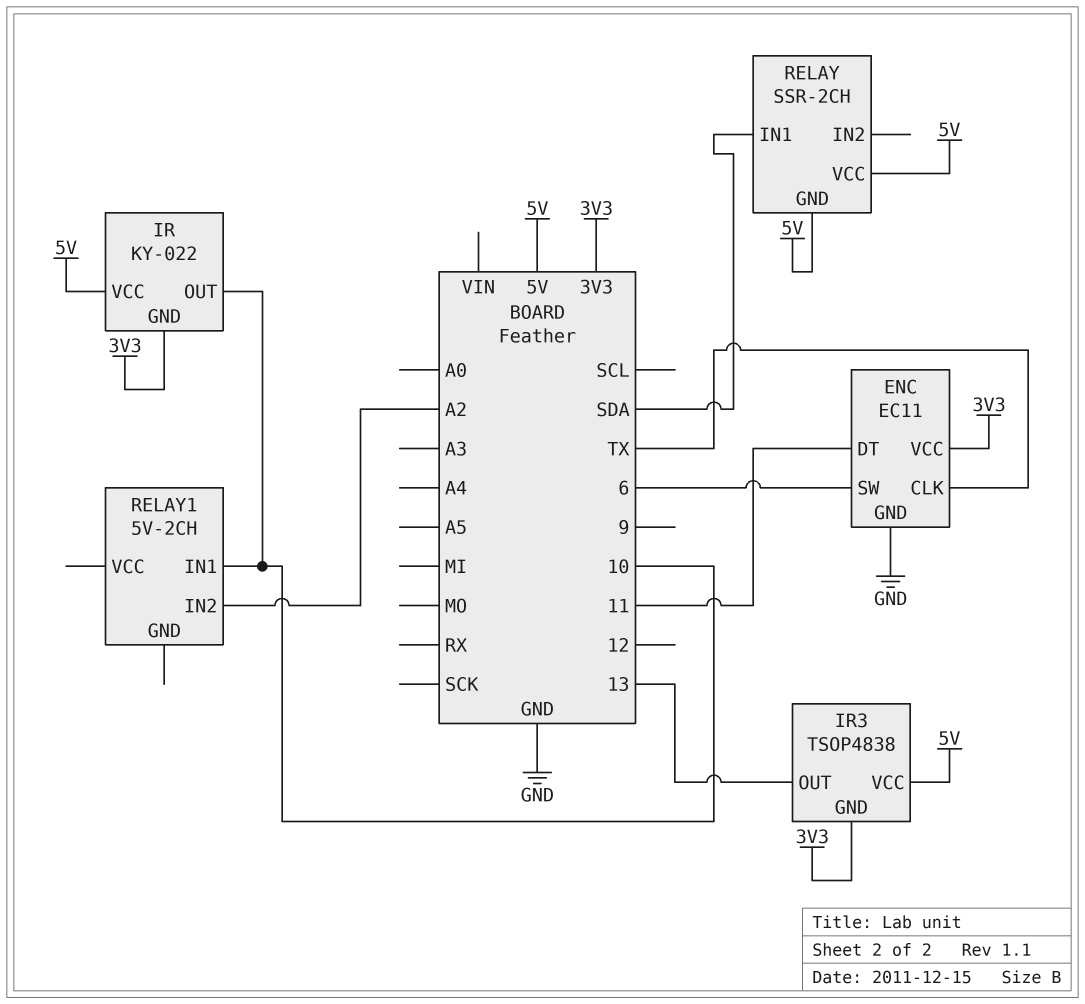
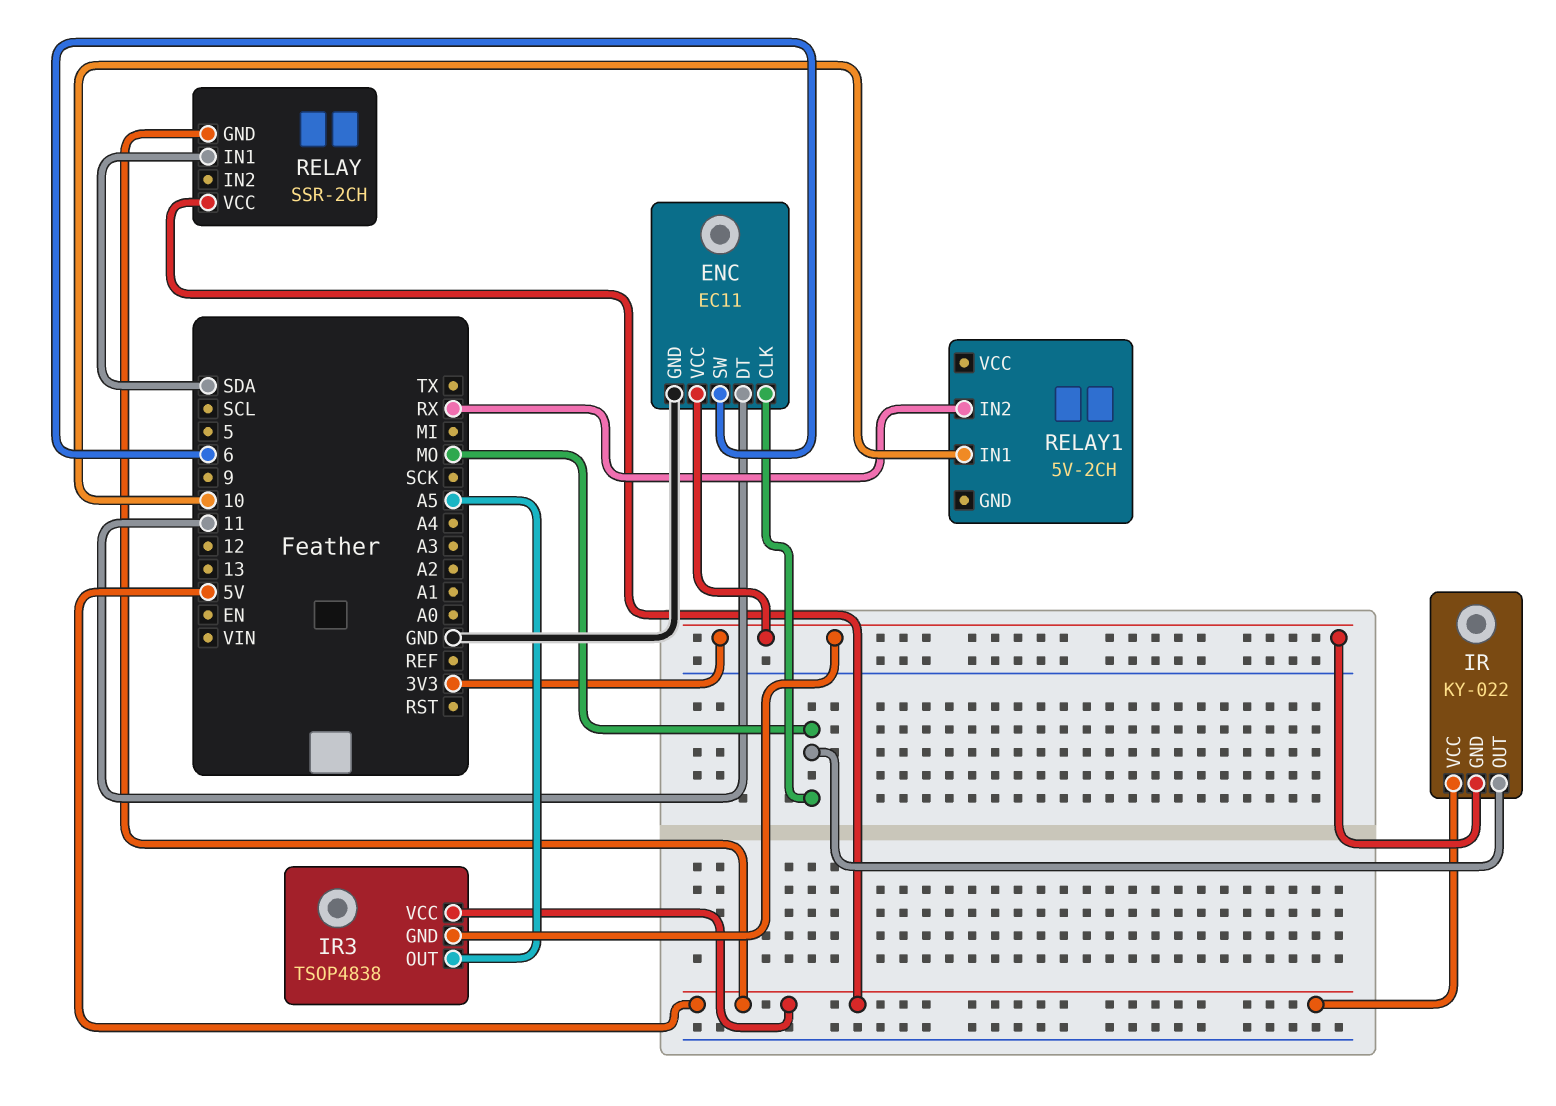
ENC pin CLK: TX -> MO
IR pin OUT: 10 -> MO
IR3 pin OUT: 13 -> A5
RELAY1 pin IN2: A2 -> RX

